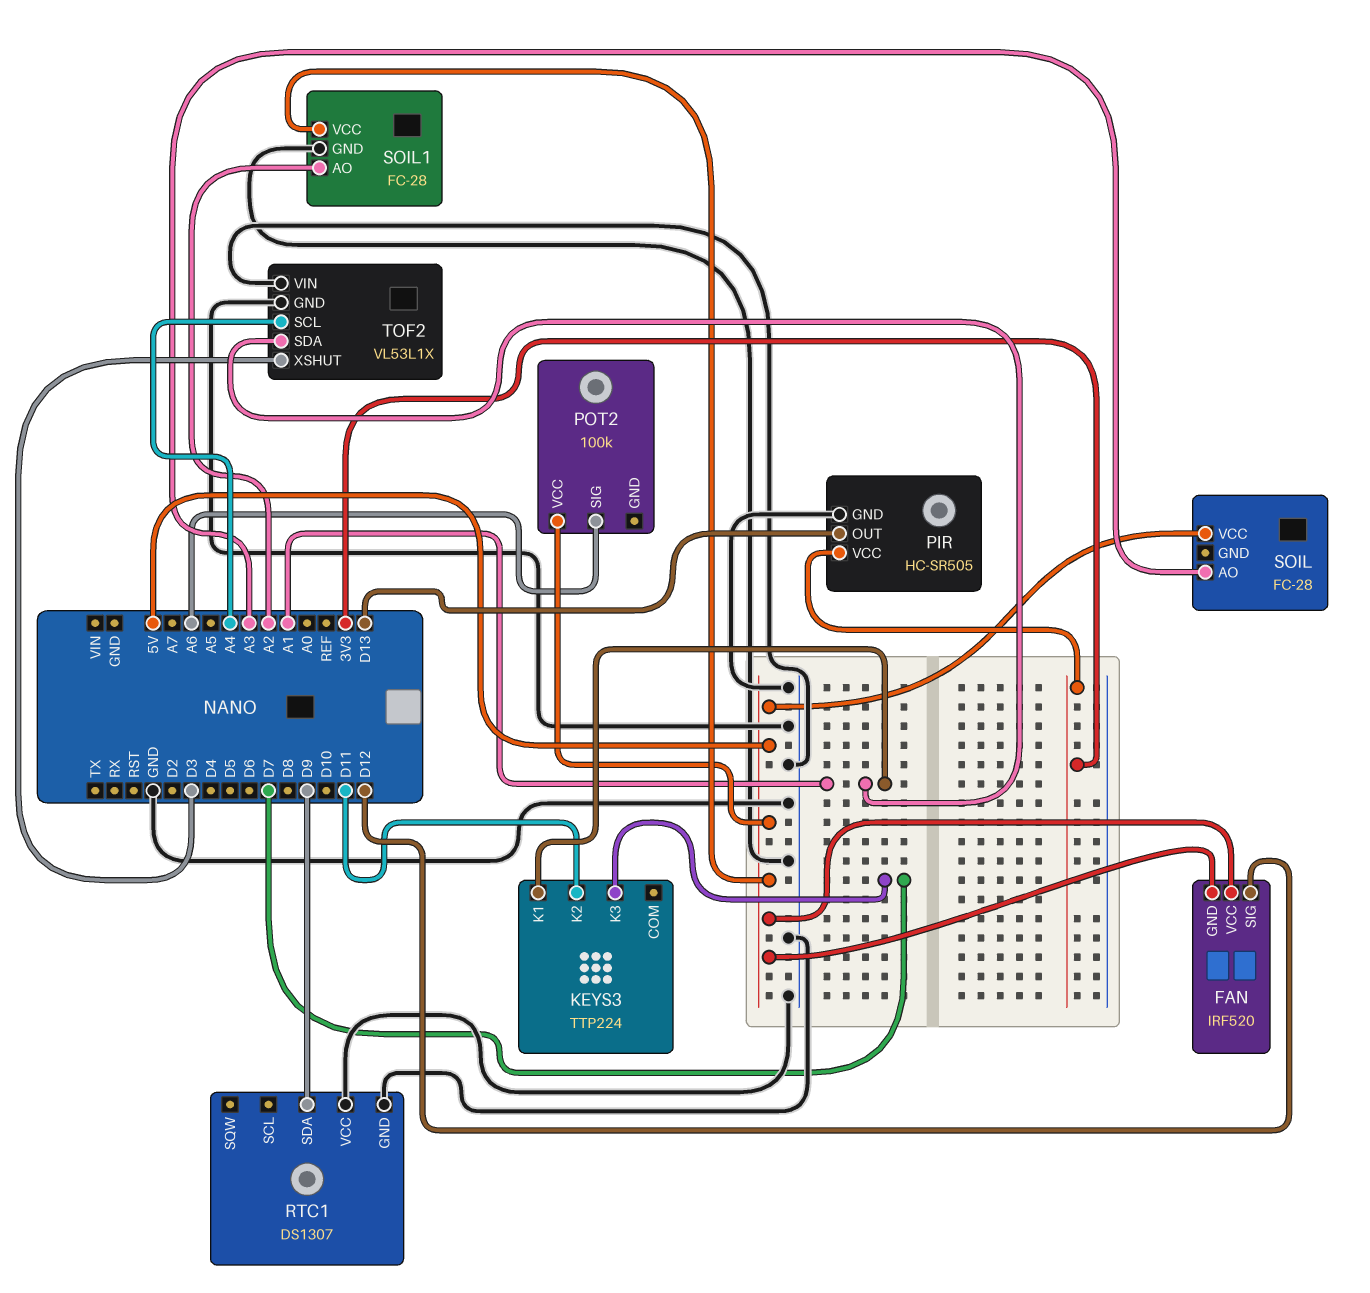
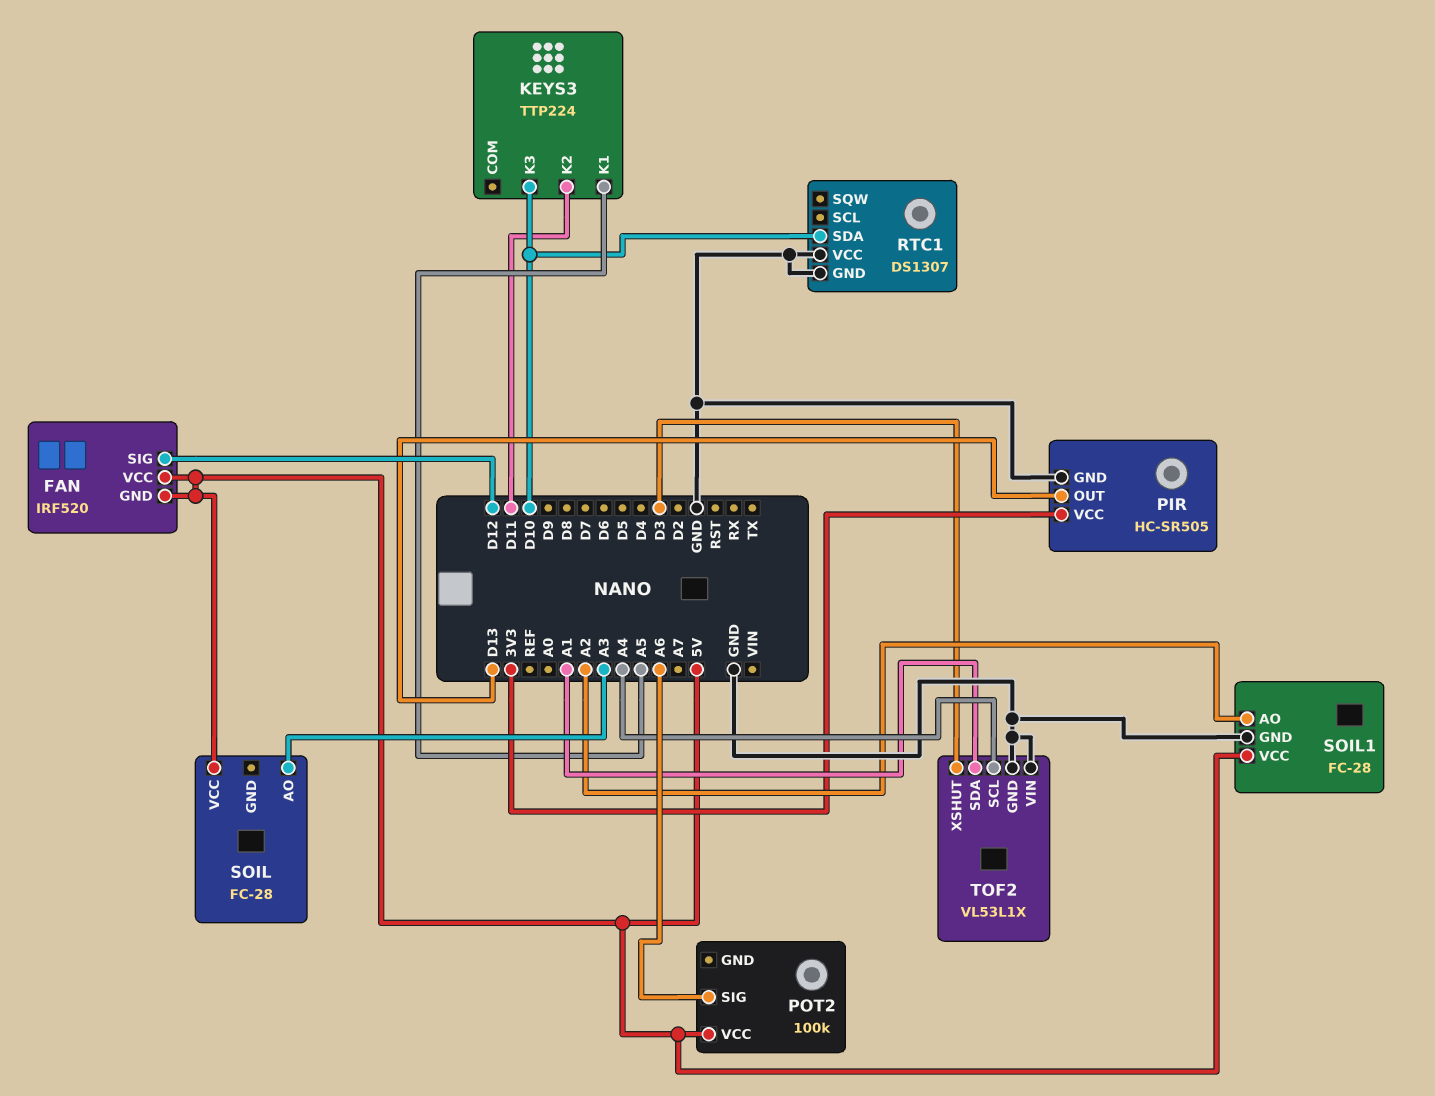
KEYS3 pin K1: A1 -> A5
KEYS3 pin K3: D7 -> D10
RTC1 pin SDA: D9 -> D10

